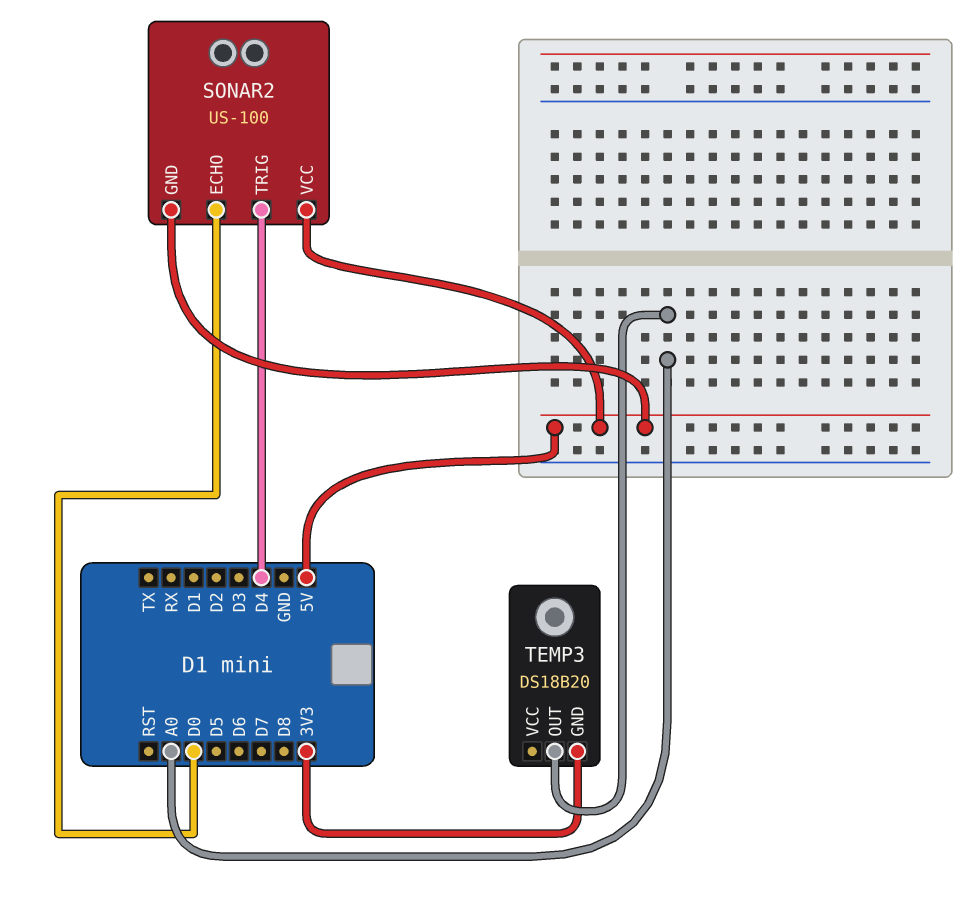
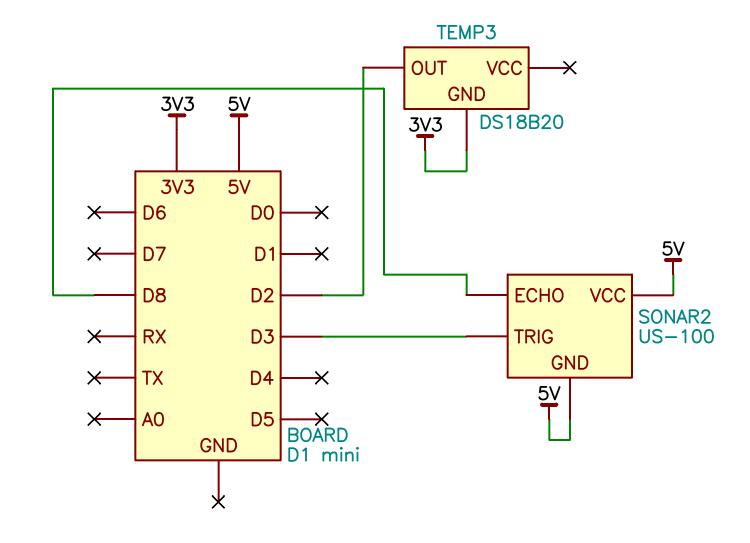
SONAR2 pin ECHO: D0 -> D8
SONAR2 pin TRIG: D4 -> D3
TEMP3 pin OUT: A0 -> D2

